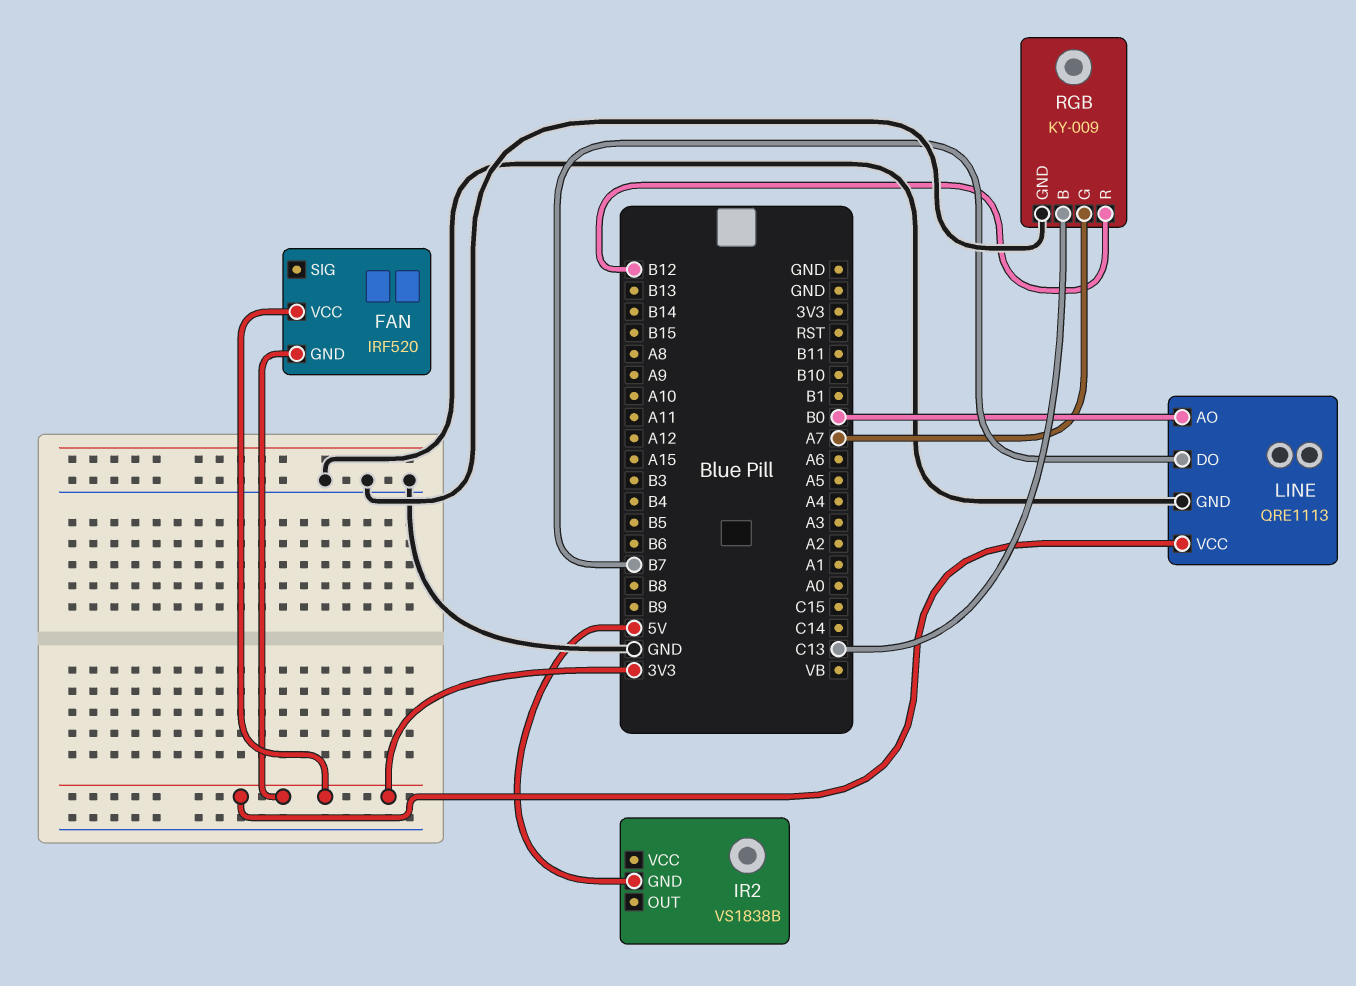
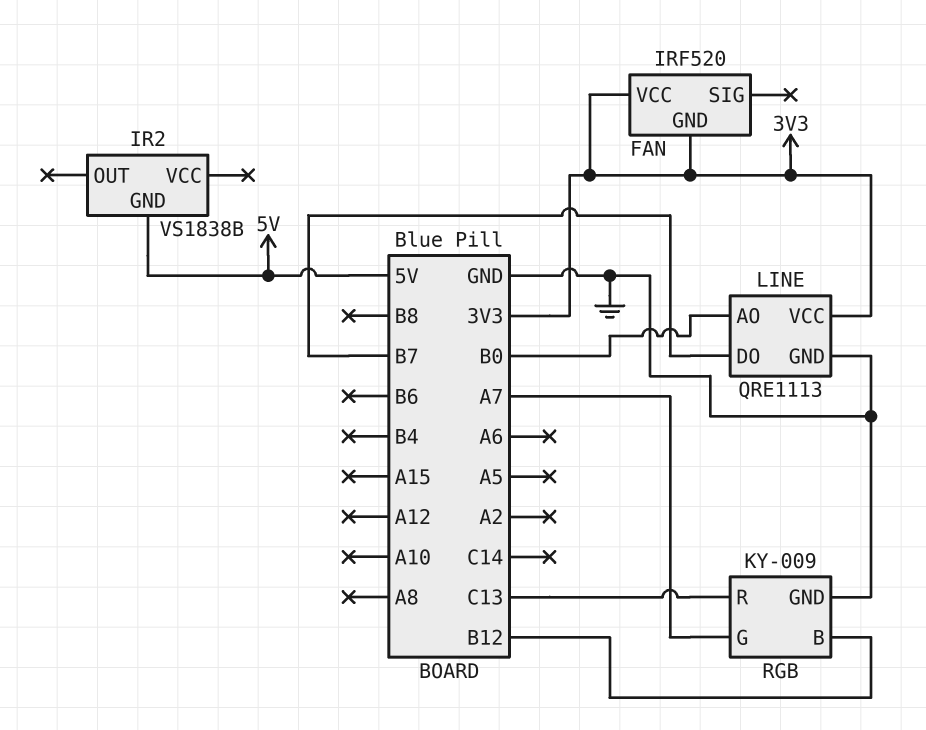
RGB pin B: C13 -> B12
RGB pin R: B12 -> C13

